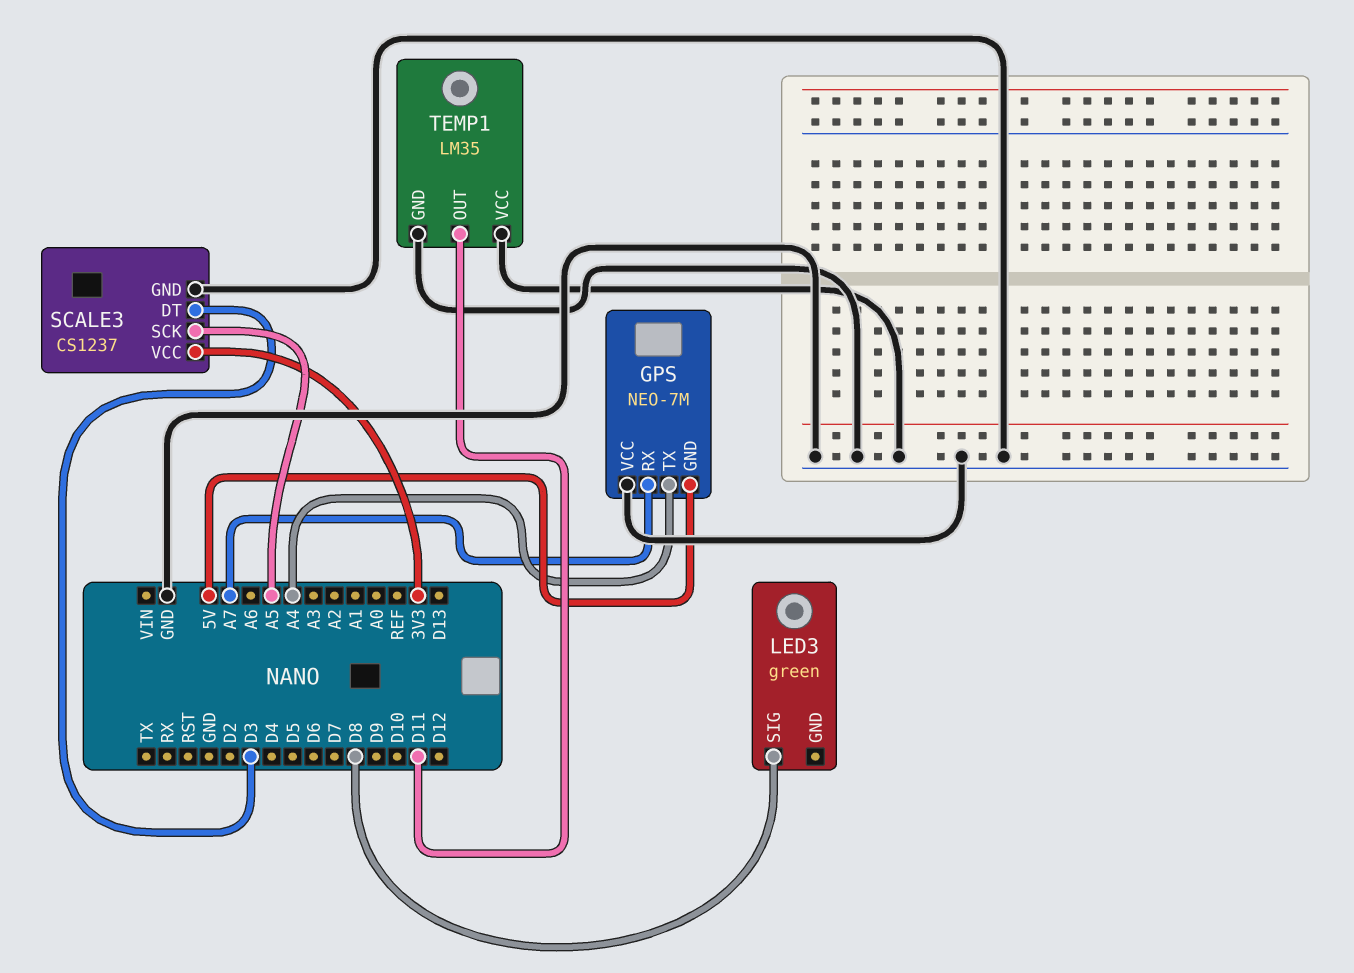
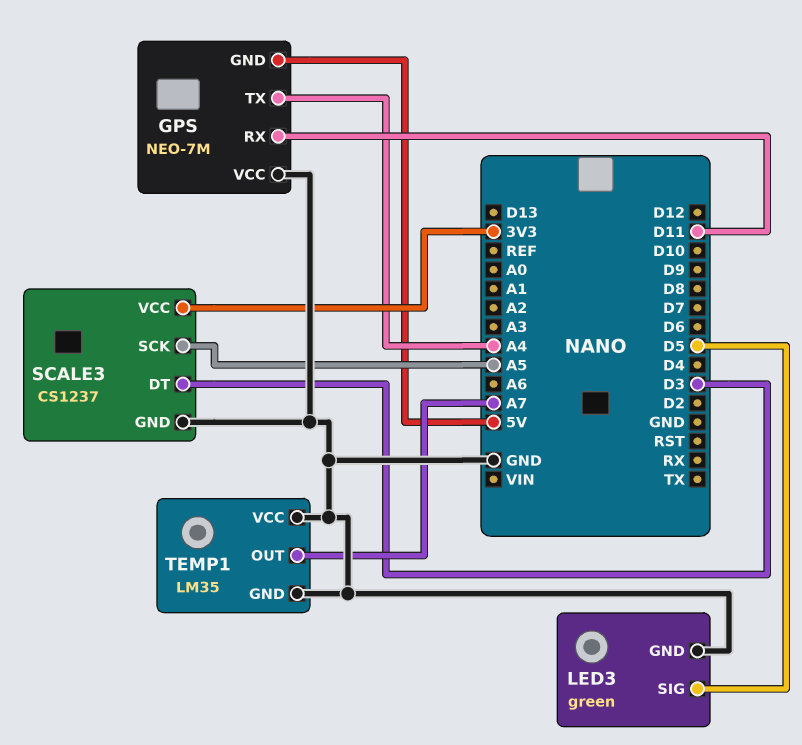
GPS pin RX: A7 -> D11
LED3 pin GND: none -> GND
LED3 pin SIG: D8 -> D5
TEMP1 pin OUT: D11 -> A7

